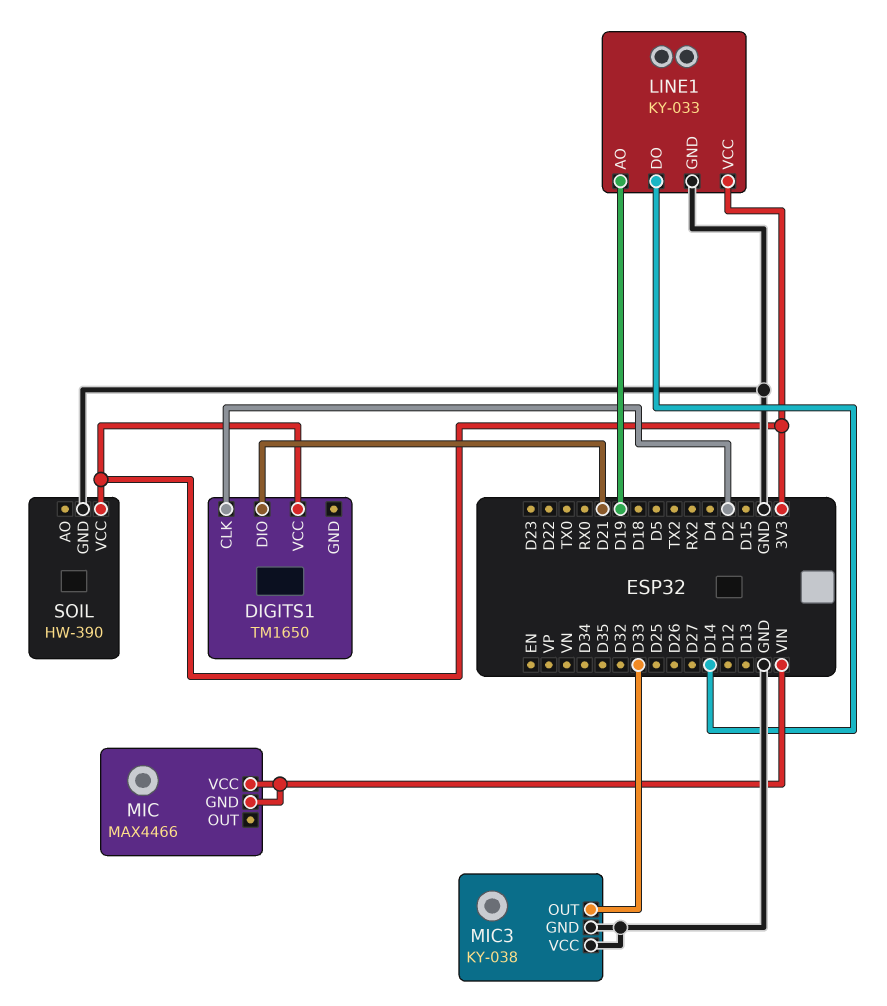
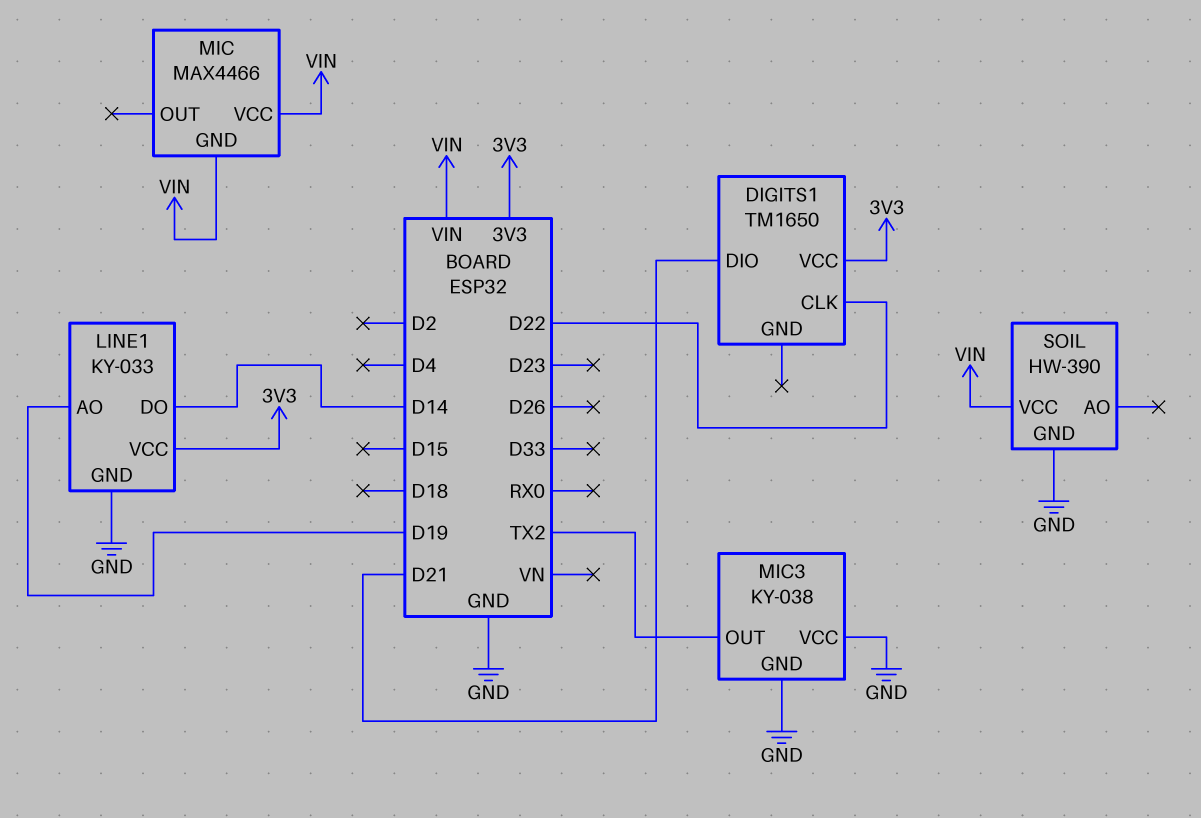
DIGITS1 pin CLK: D2 -> D22
MIC3 pin OUT: D33 -> TX2
SOIL pin VCC: 3V3 -> VIN

